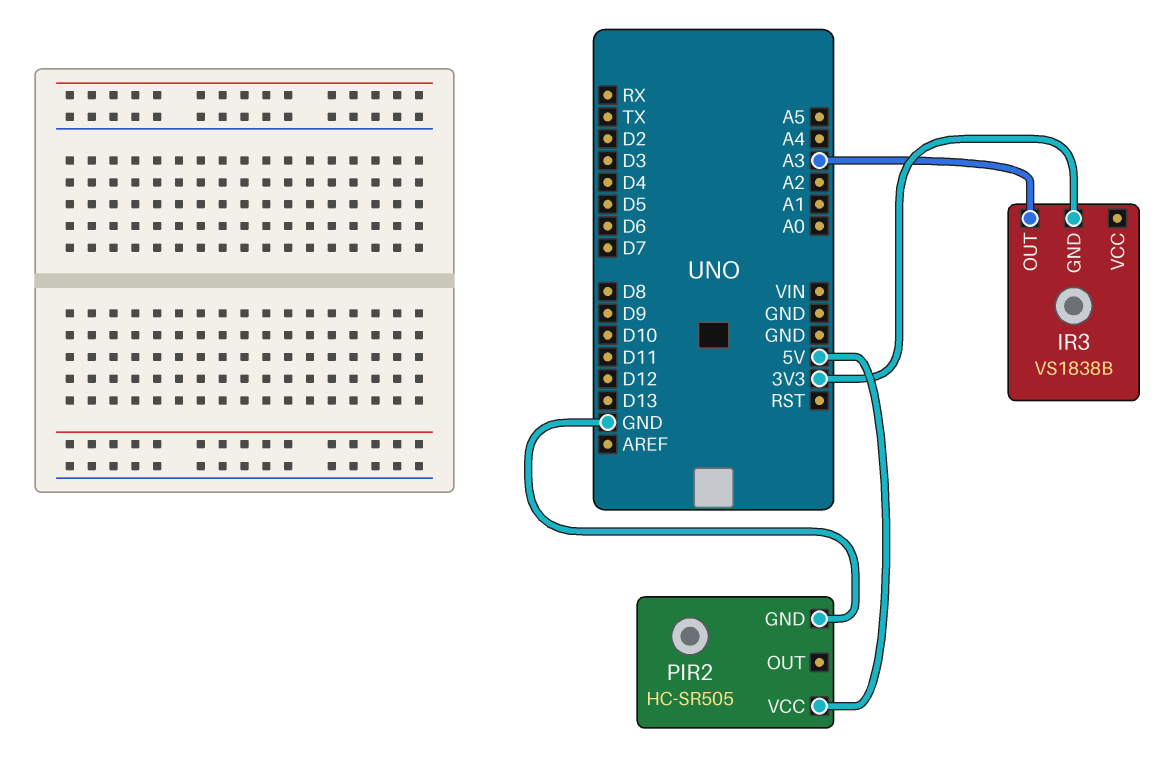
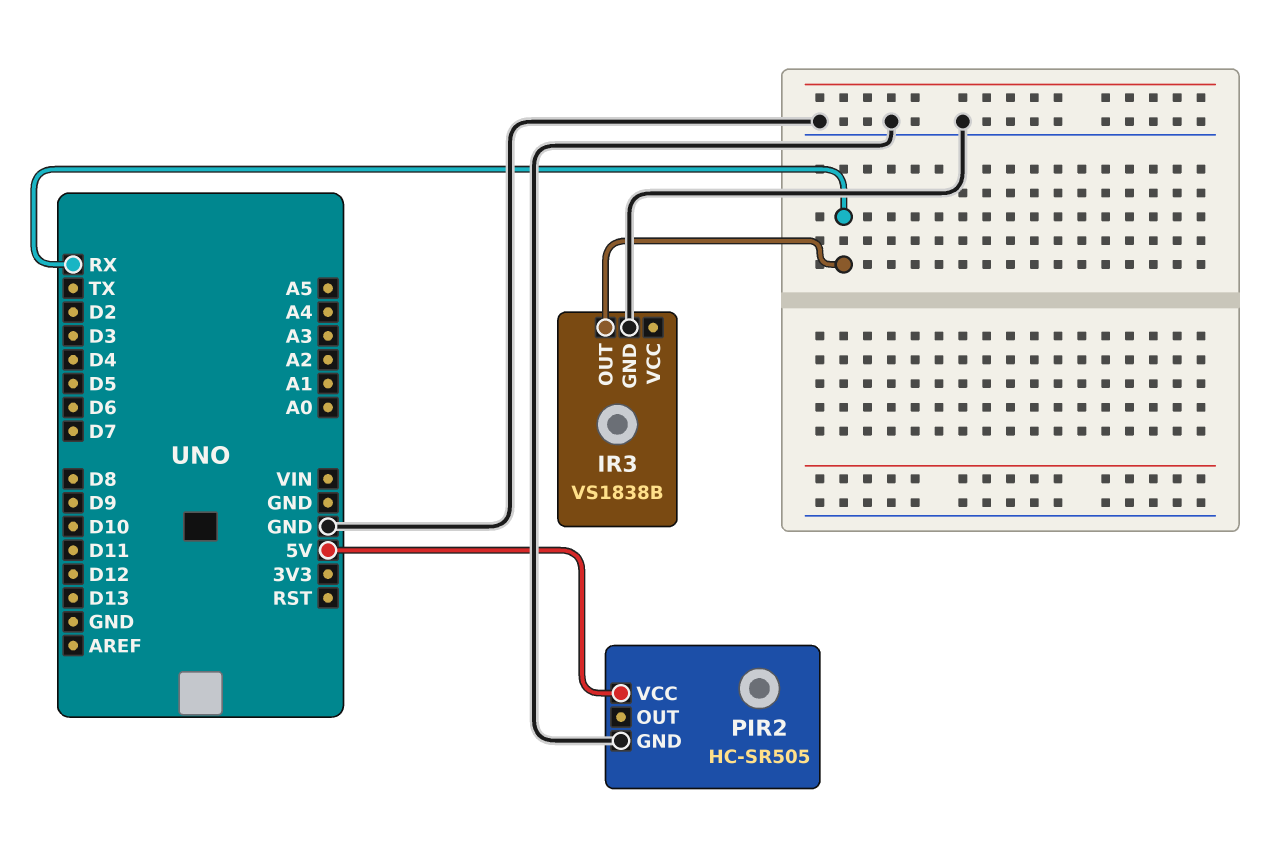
IR3 pin GND: 3V3 -> GND
IR3 pin OUT: A3 -> RX

